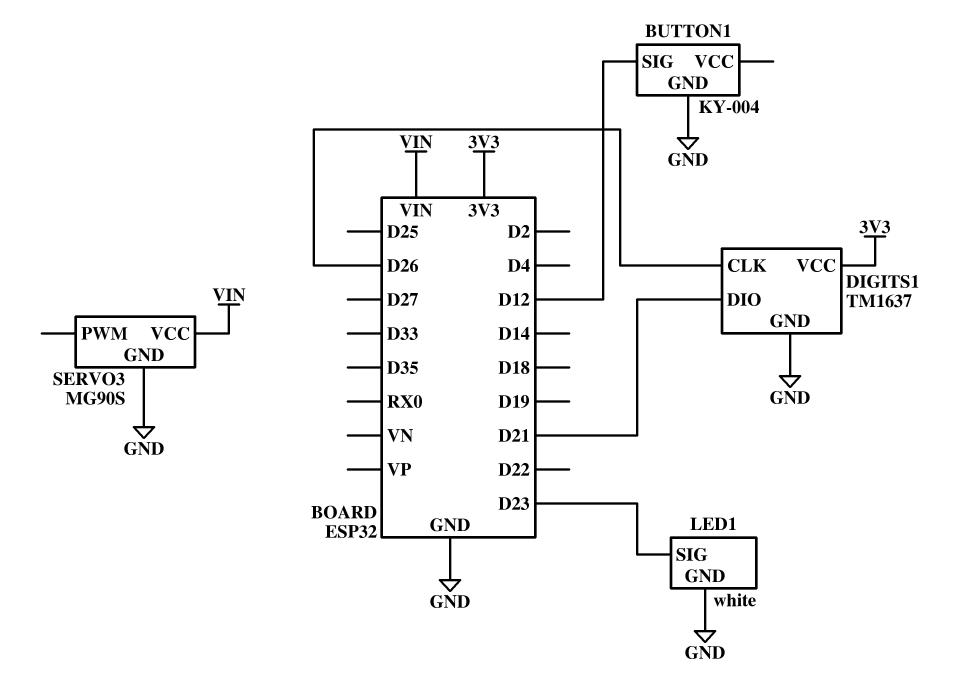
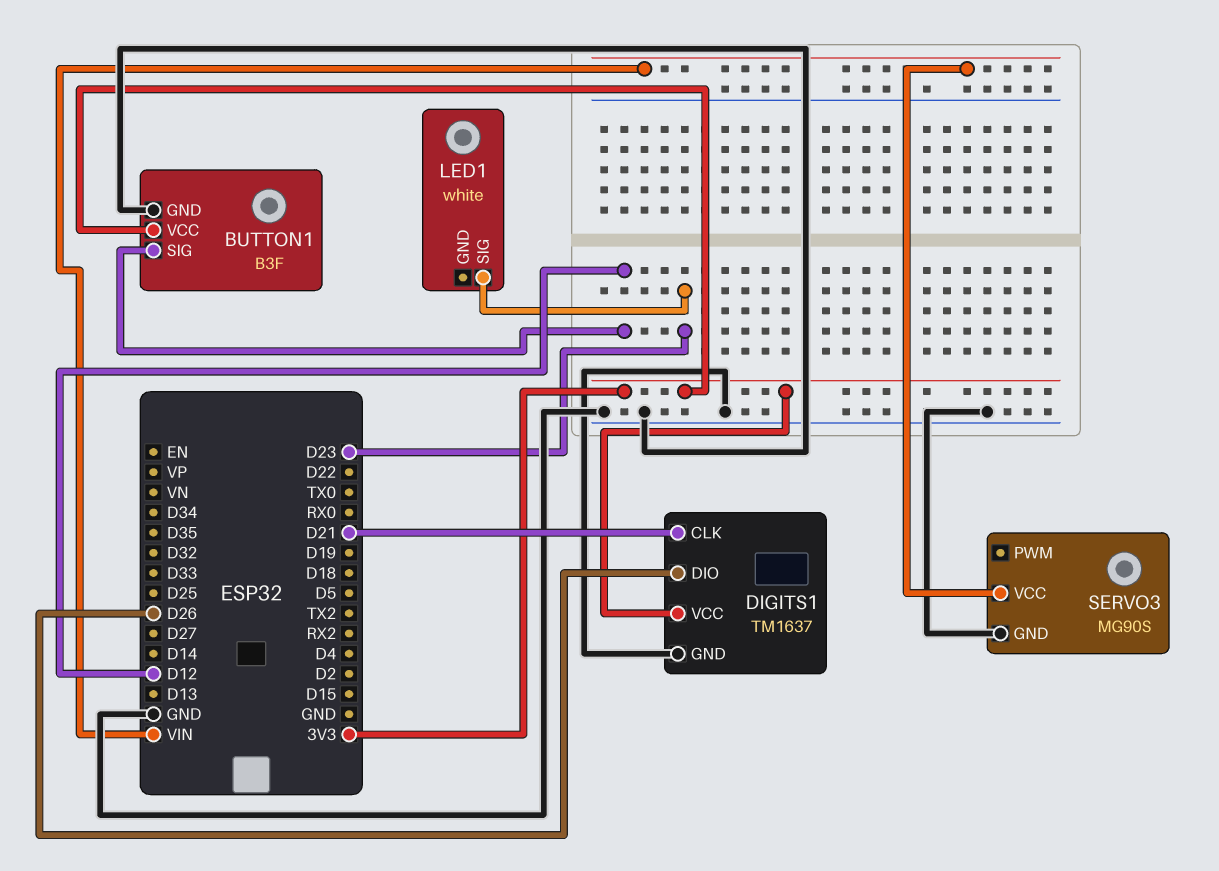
BUTTON1: KY-004 -> B3F
BUTTON1 pin VCC: none -> 3V3
DIGITS1 pin CLK: D26 -> D21
DIGITS1 pin DIO: D21 -> D26
LED1 pin GND: GND -> none

